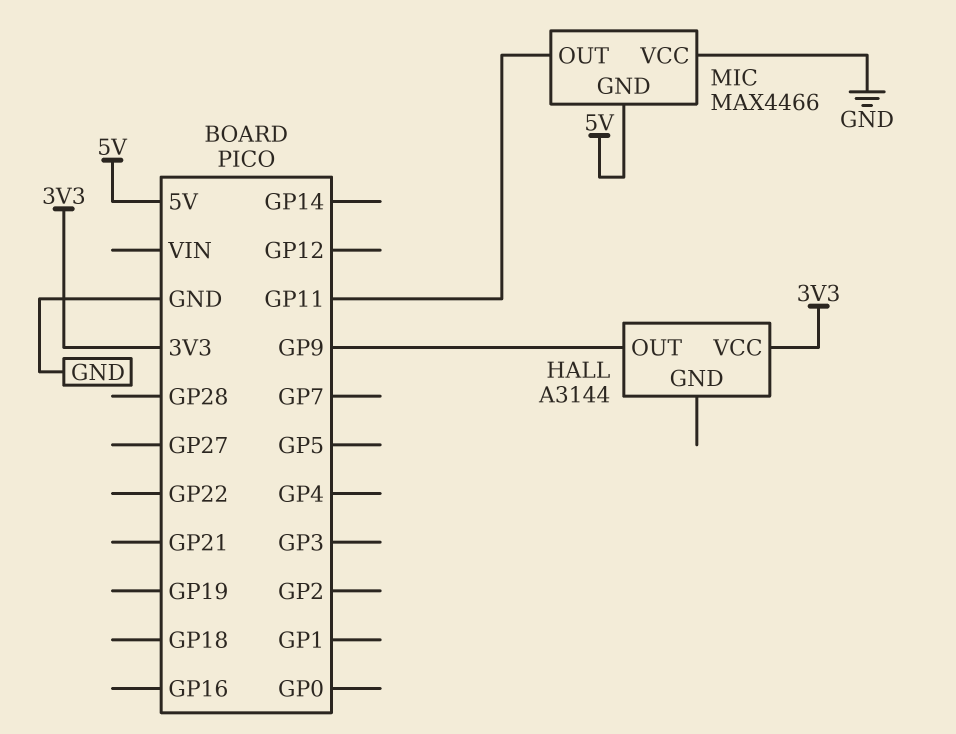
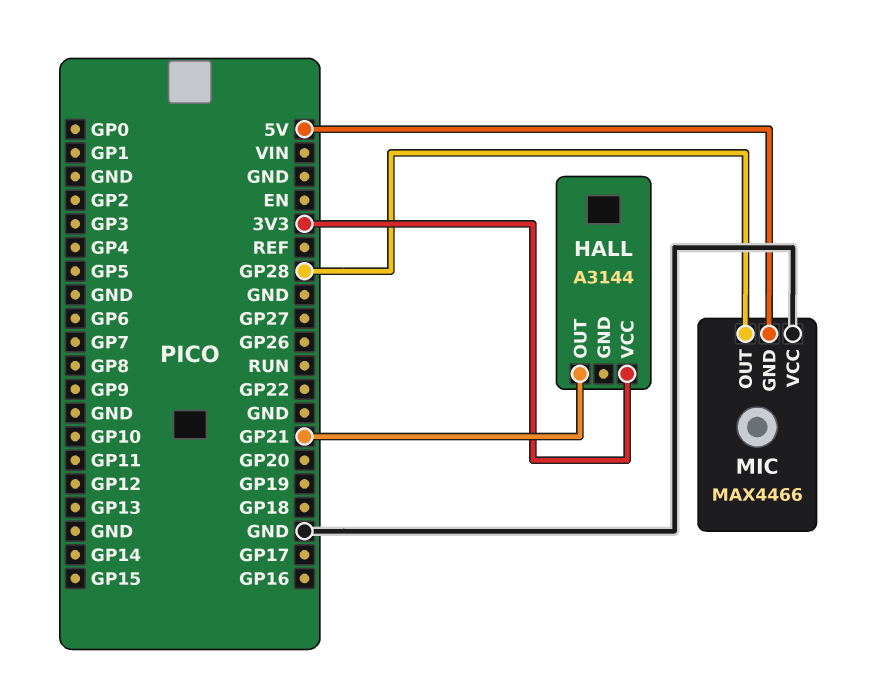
HALL pin OUT: GP9 -> GP21
MIC pin OUT: GP11 -> GP28

